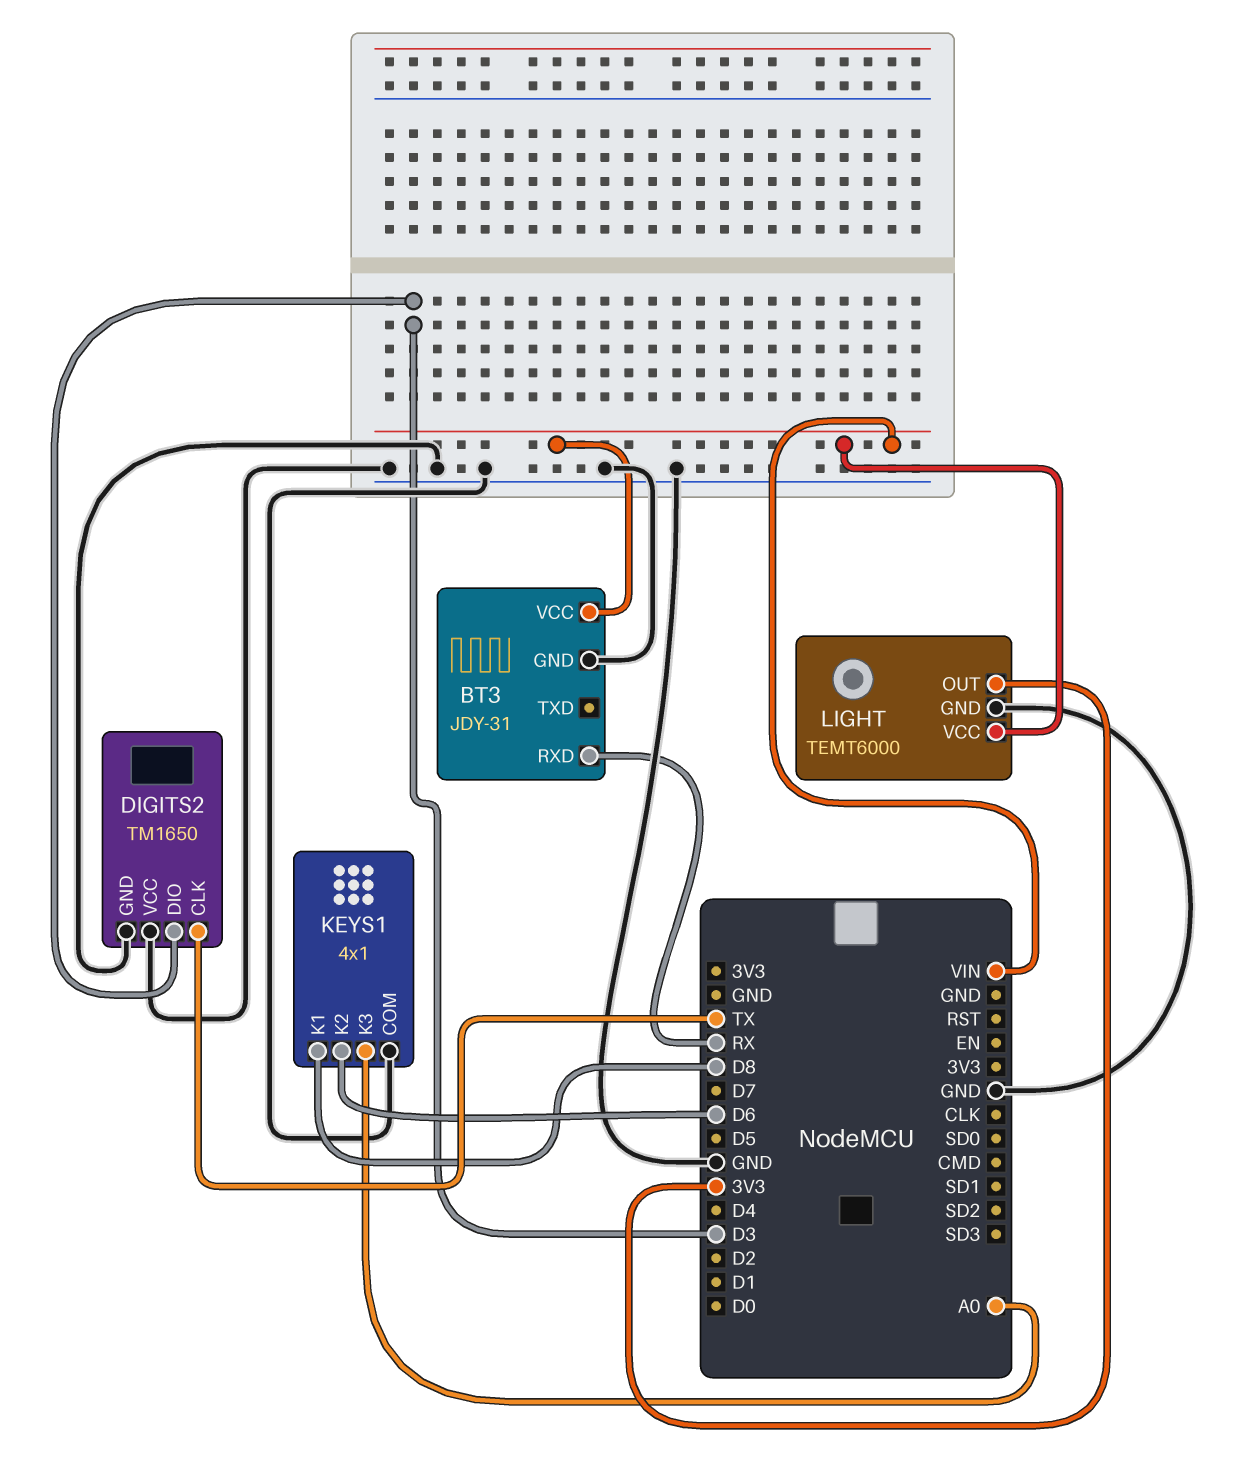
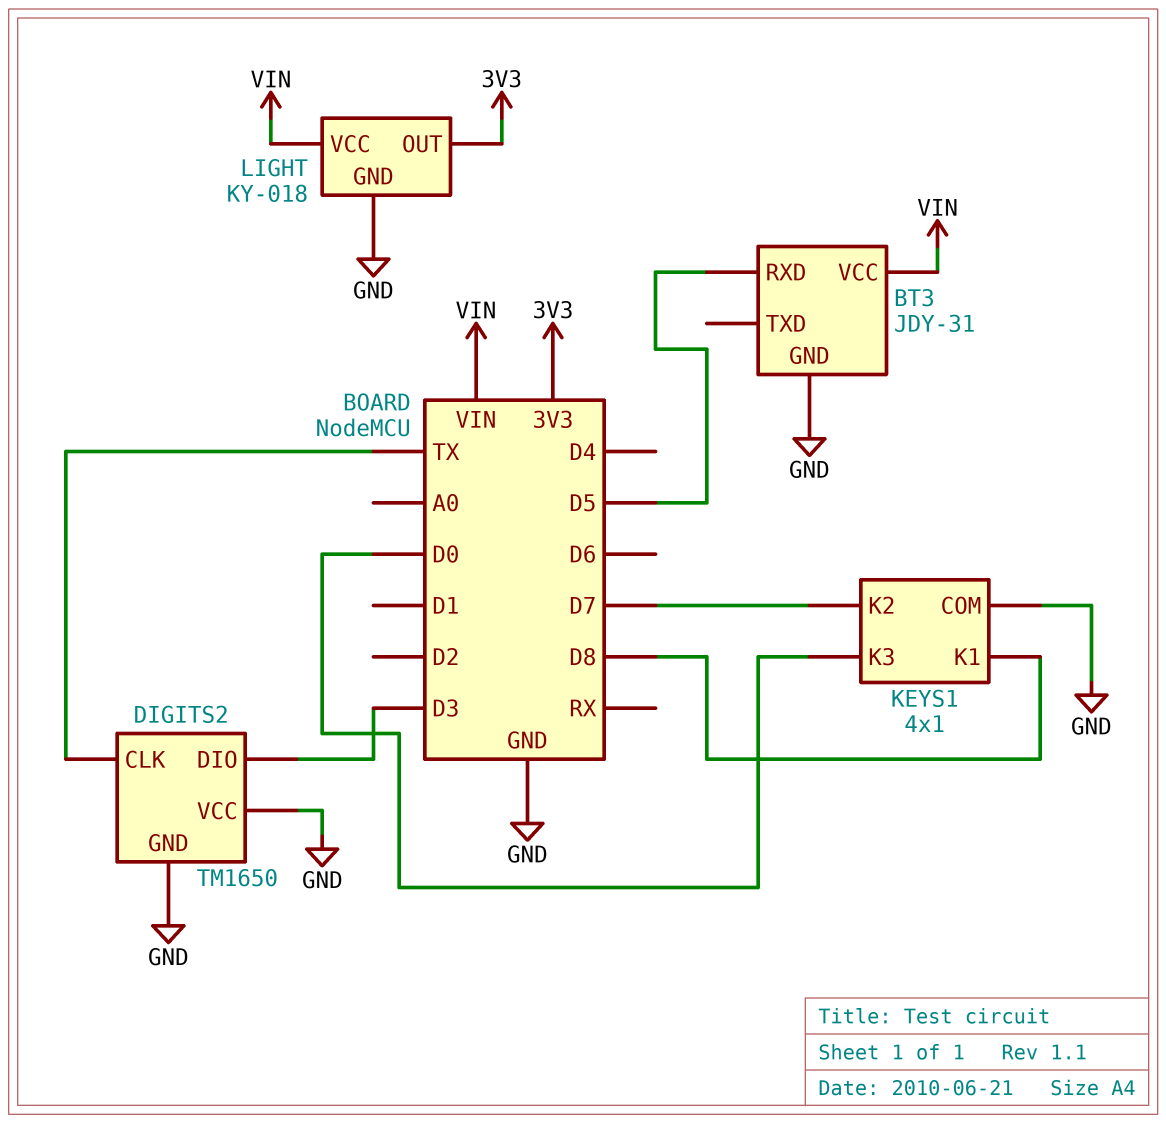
BT3 pin RXD: RX -> D5
KEYS1 pin K2: D6 -> D7
KEYS1 pin K3: A0 -> D0
LIGHT: TEMT6000 -> KY-018

